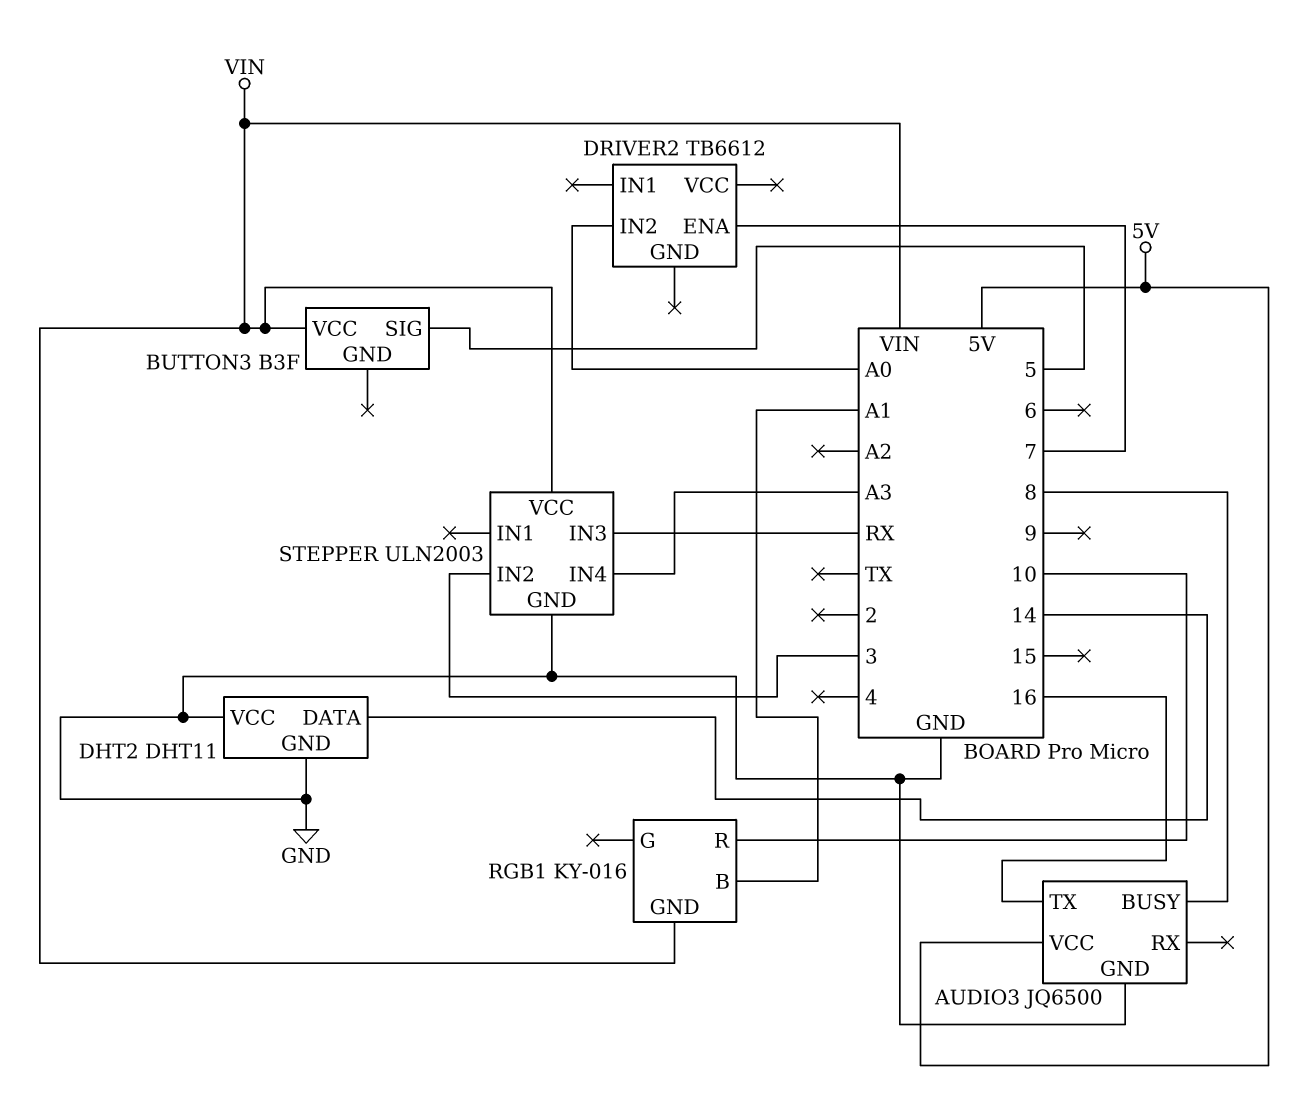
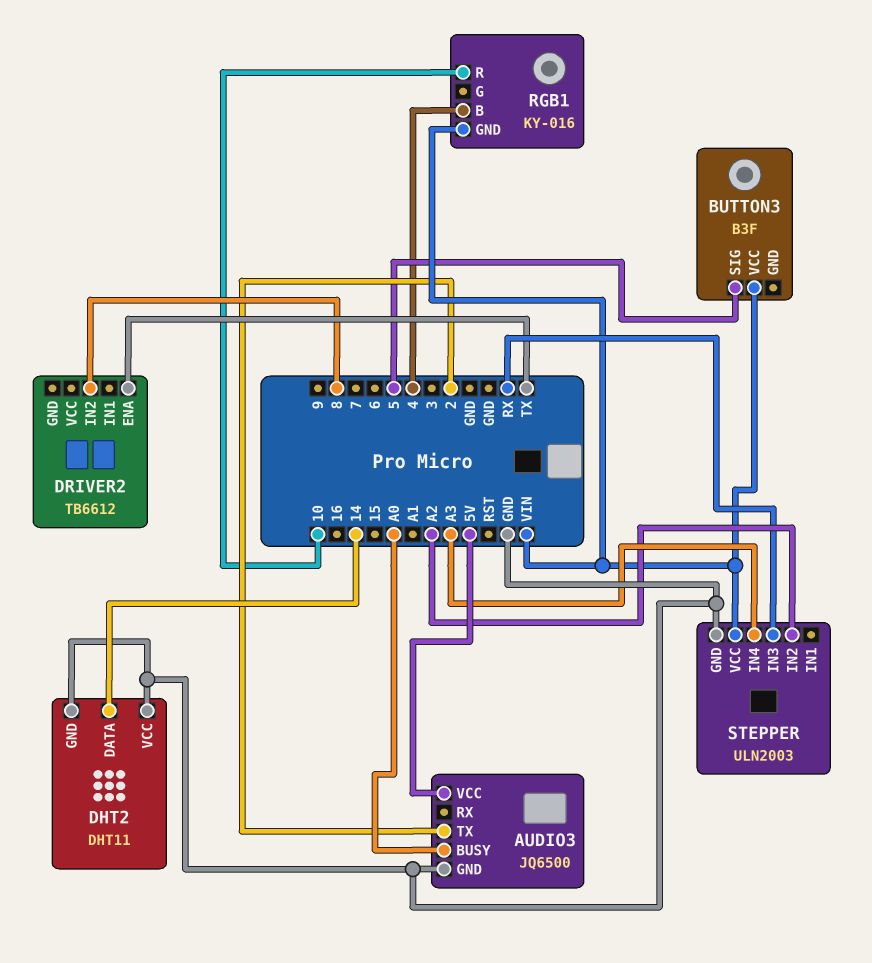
AUDIO3 pin BUSY: 8 -> A0
AUDIO3 pin TX: 16 -> 2
DRIVER2 pin ENA: 7 -> TX
DRIVER2 pin IN2: A0 -> 8
RGB1 pin B: A1 -> 4
STEPPER pin IN2: 3 -> A2

